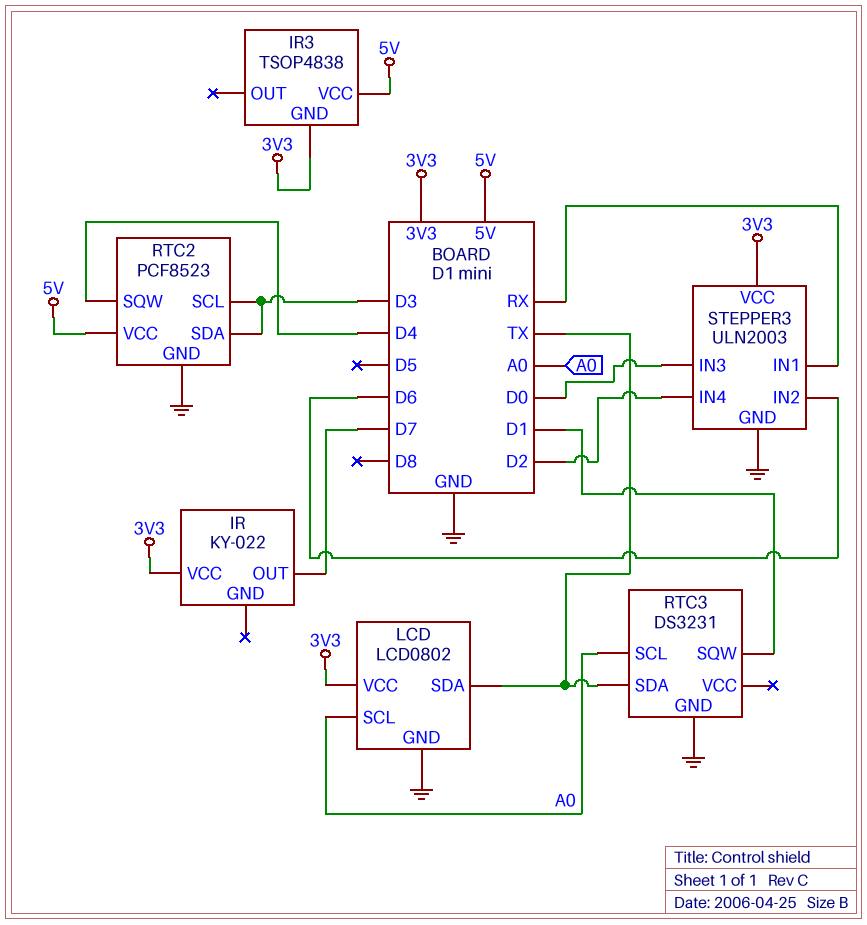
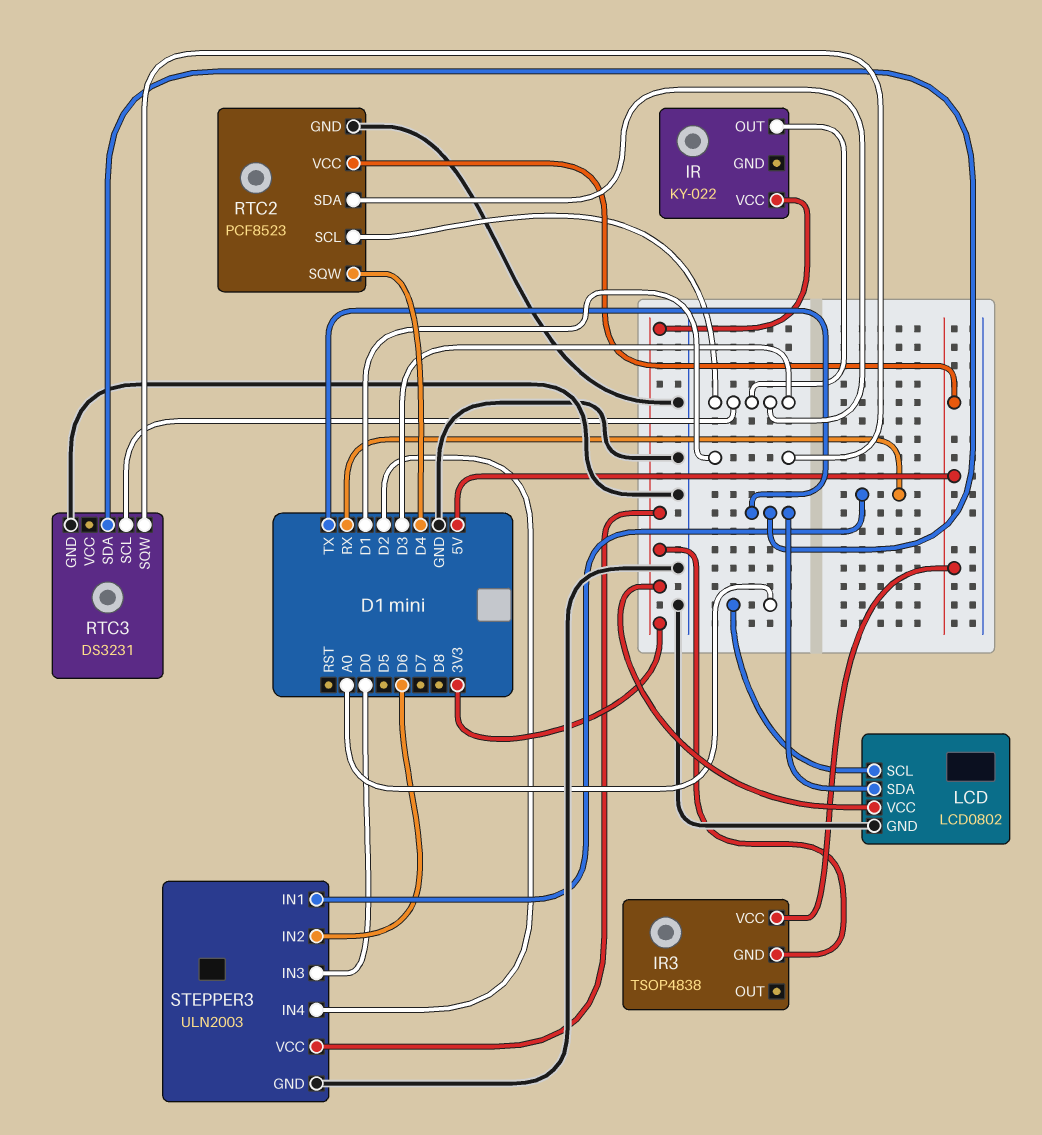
IR pin OUT: D7 -> D3
RTC3 pin SCL: A0 -> D3

